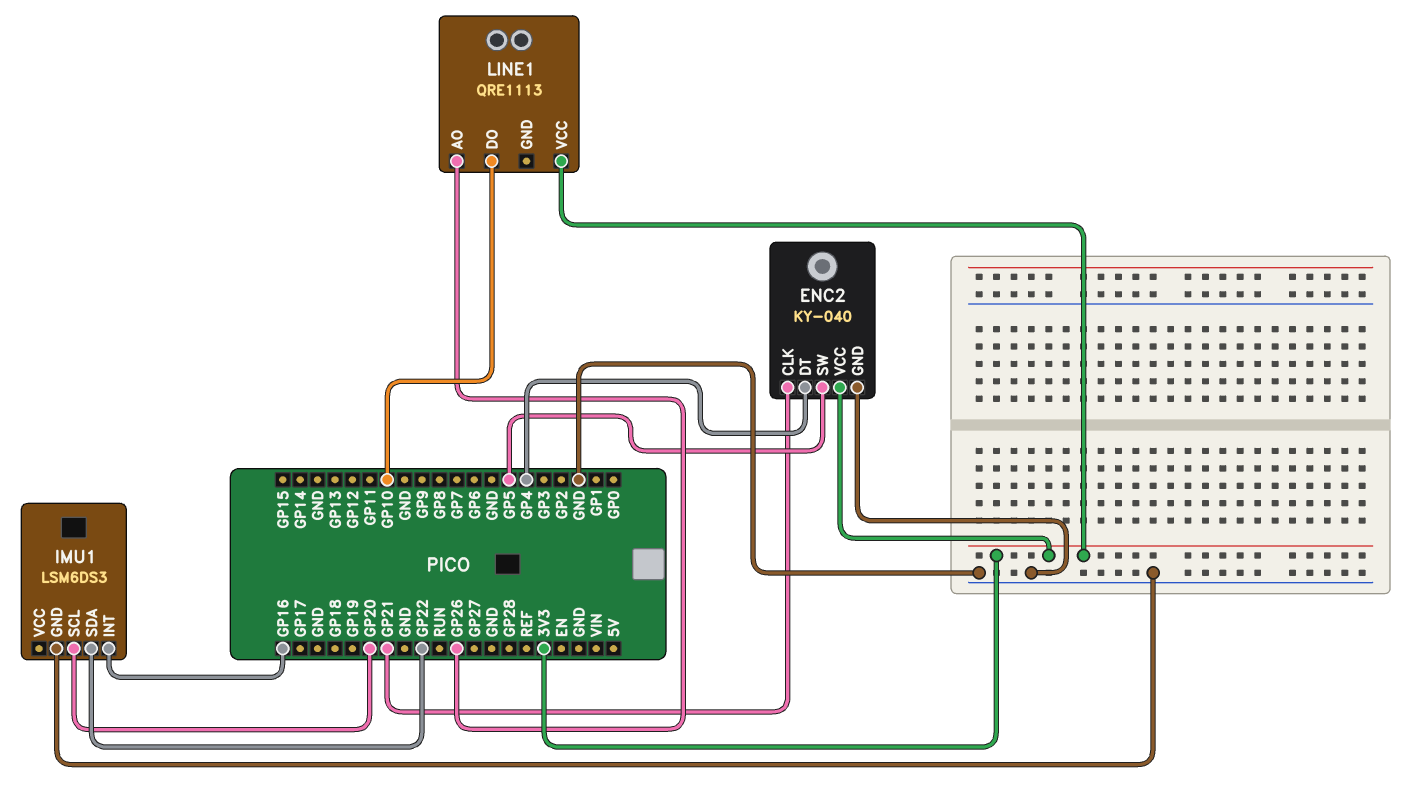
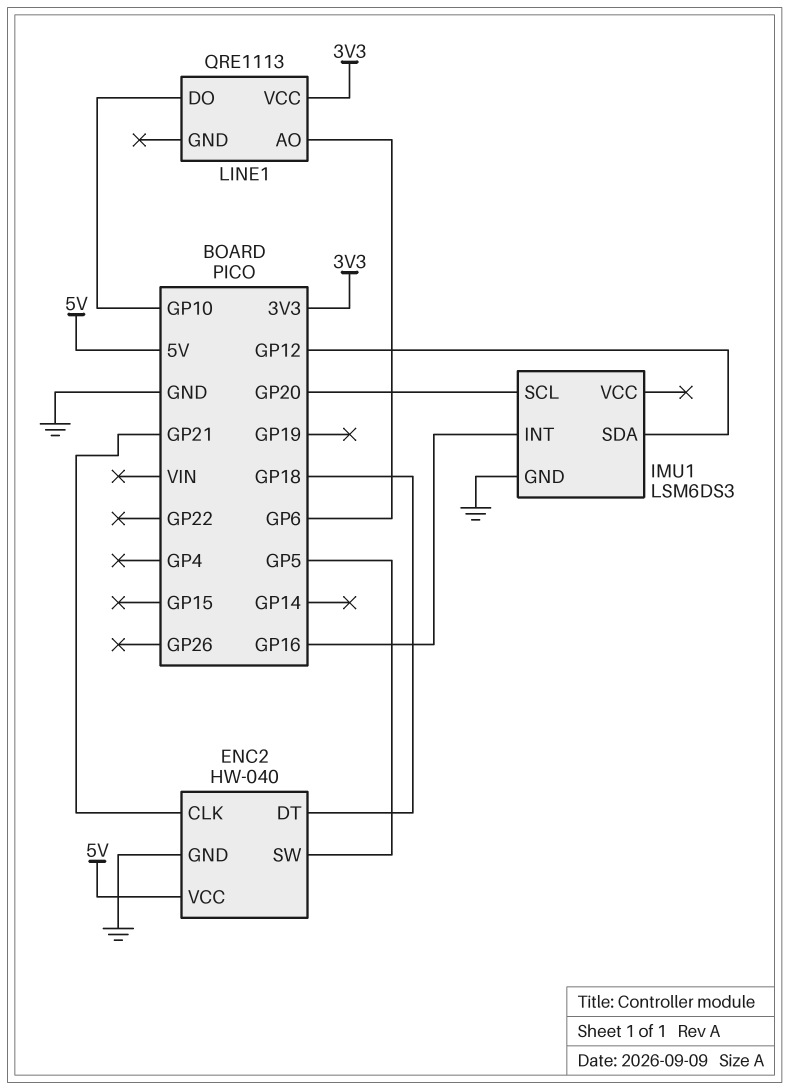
ENC2: KY-040 -> HW-040
ENC2 pin DT: GP4 -> GP18
ENC2 pin VCC: 3V3 -> 5V
IMU1 pin SDA: GP22 -> GP12
LINE1 pin AO: GP26 -> GP6

